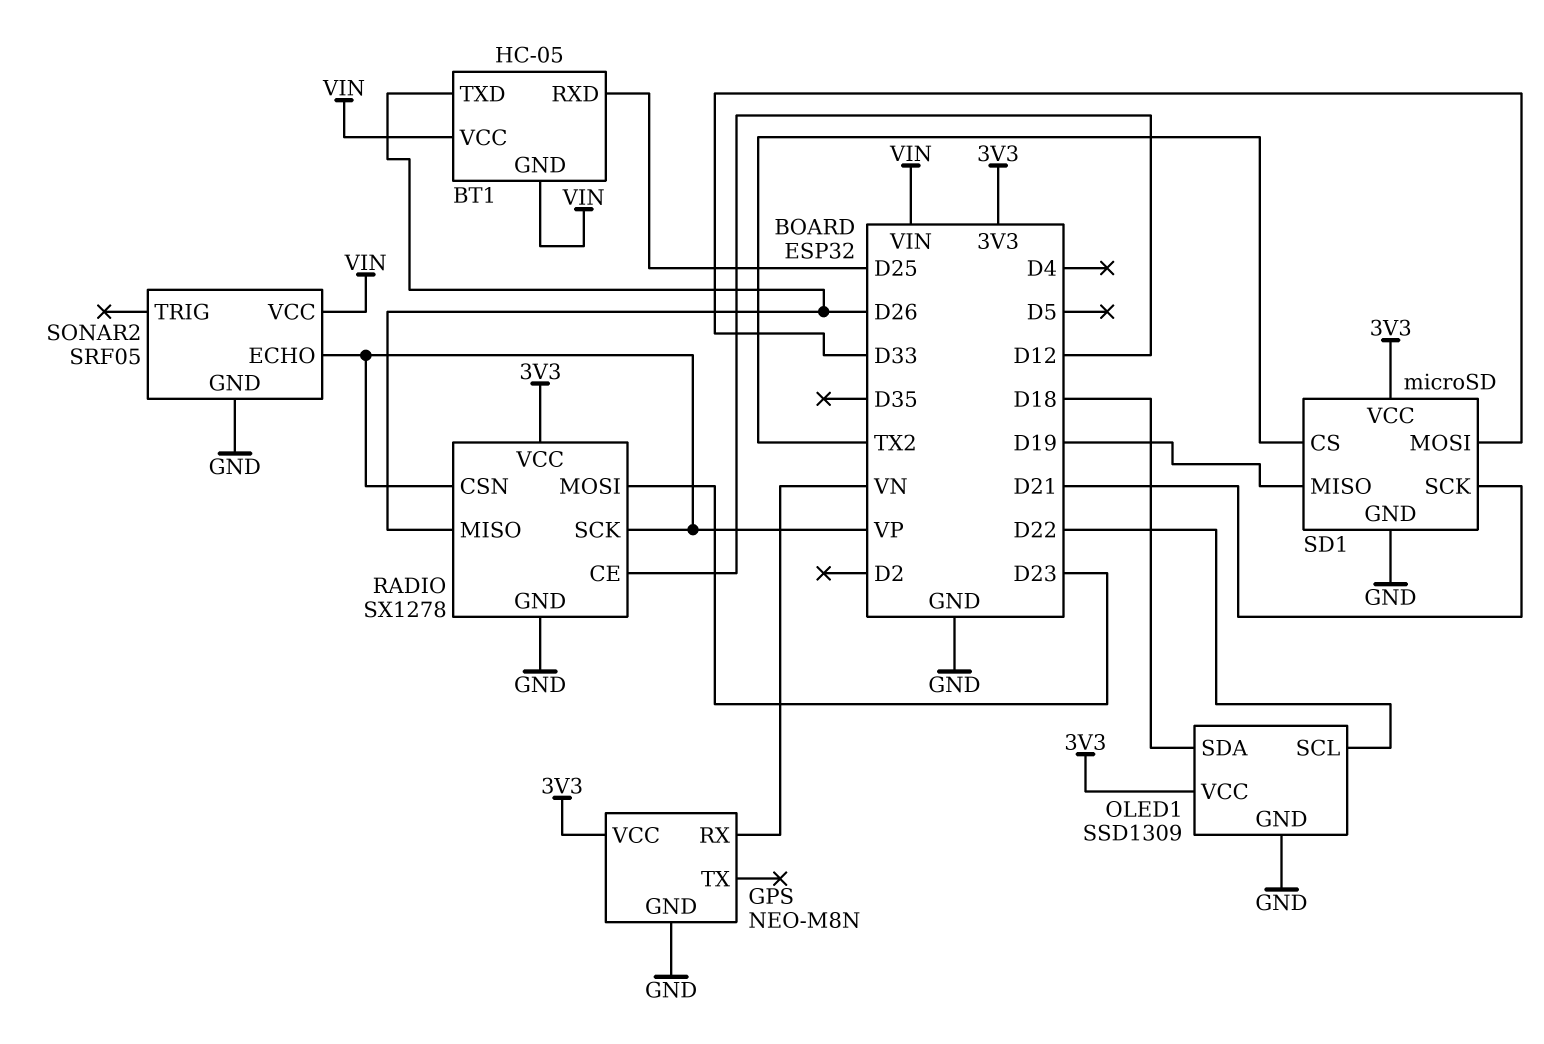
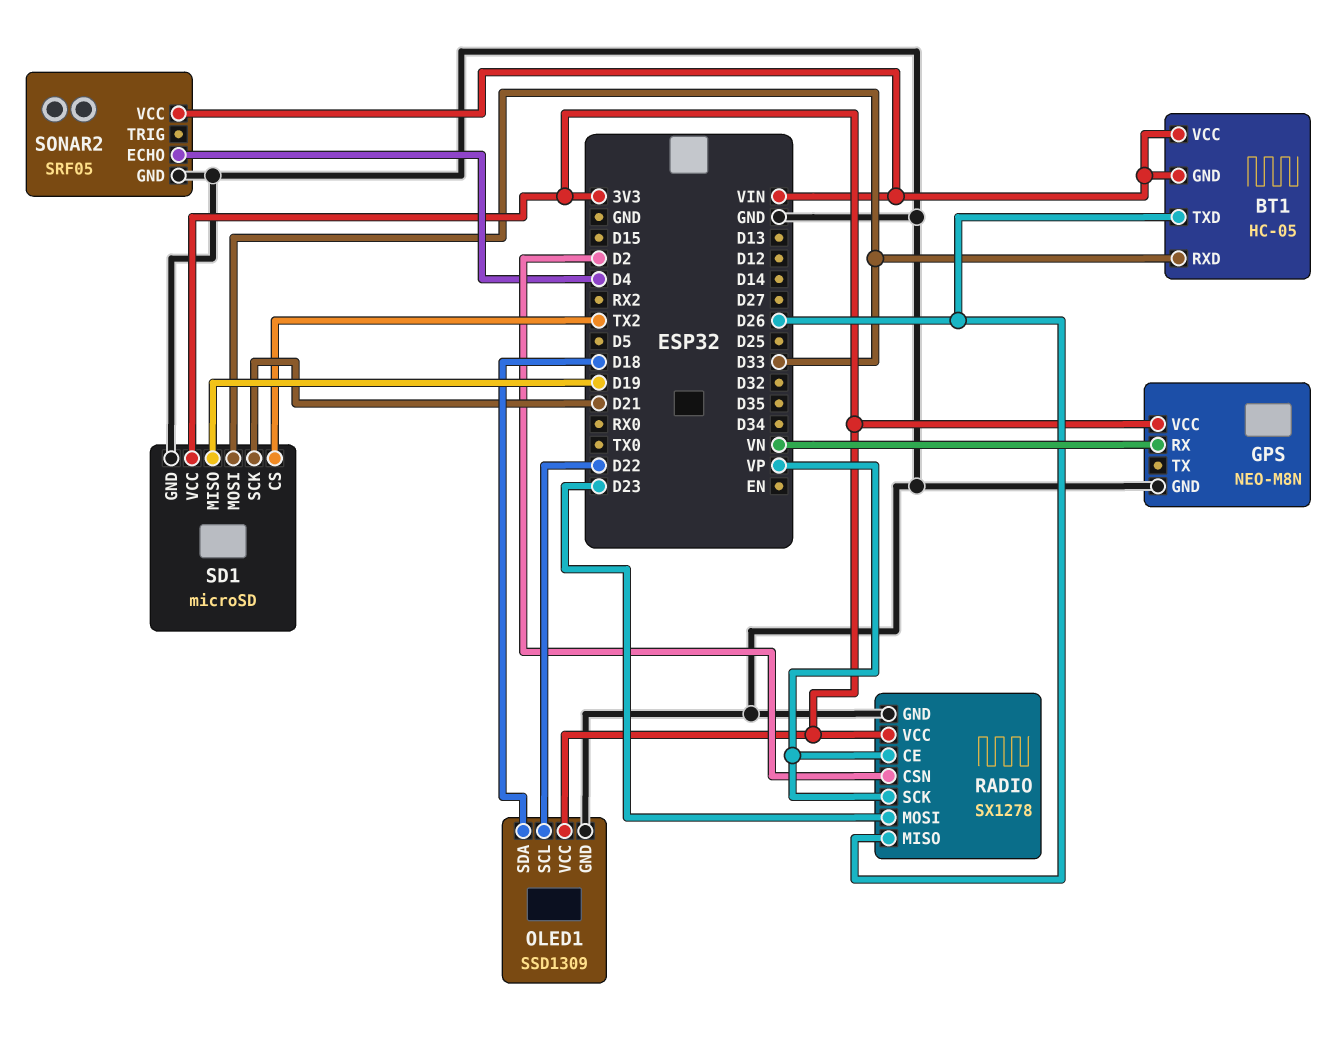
BT1 pin RXD: D25 -> D33
RADIO pin CE: D12 -> VP
RADIO pin CSN: VP -> D2
SONAR2 pin ECHO: VP -> D4

